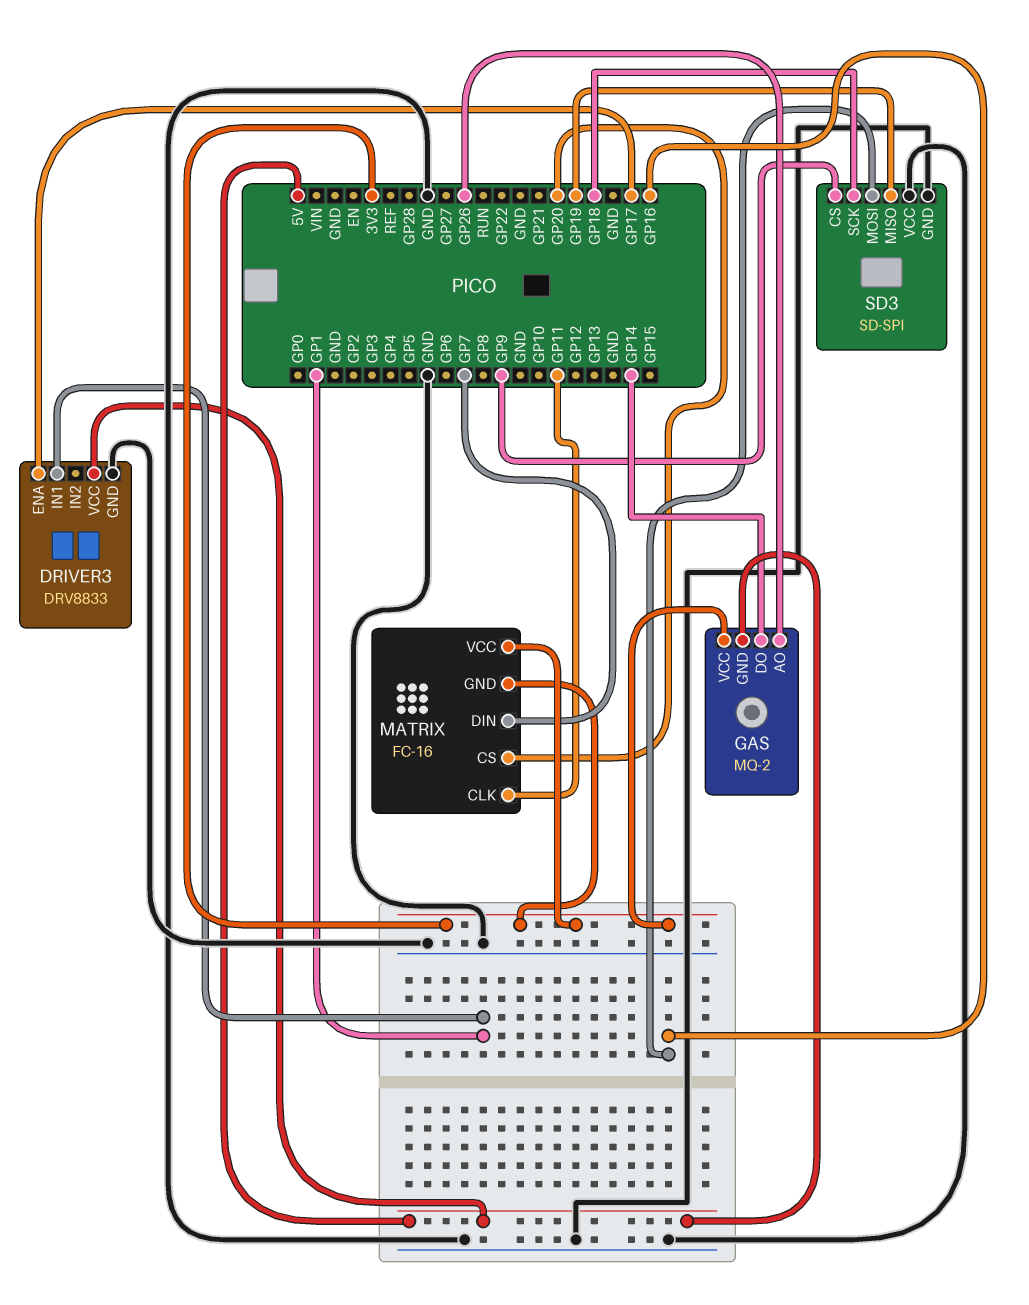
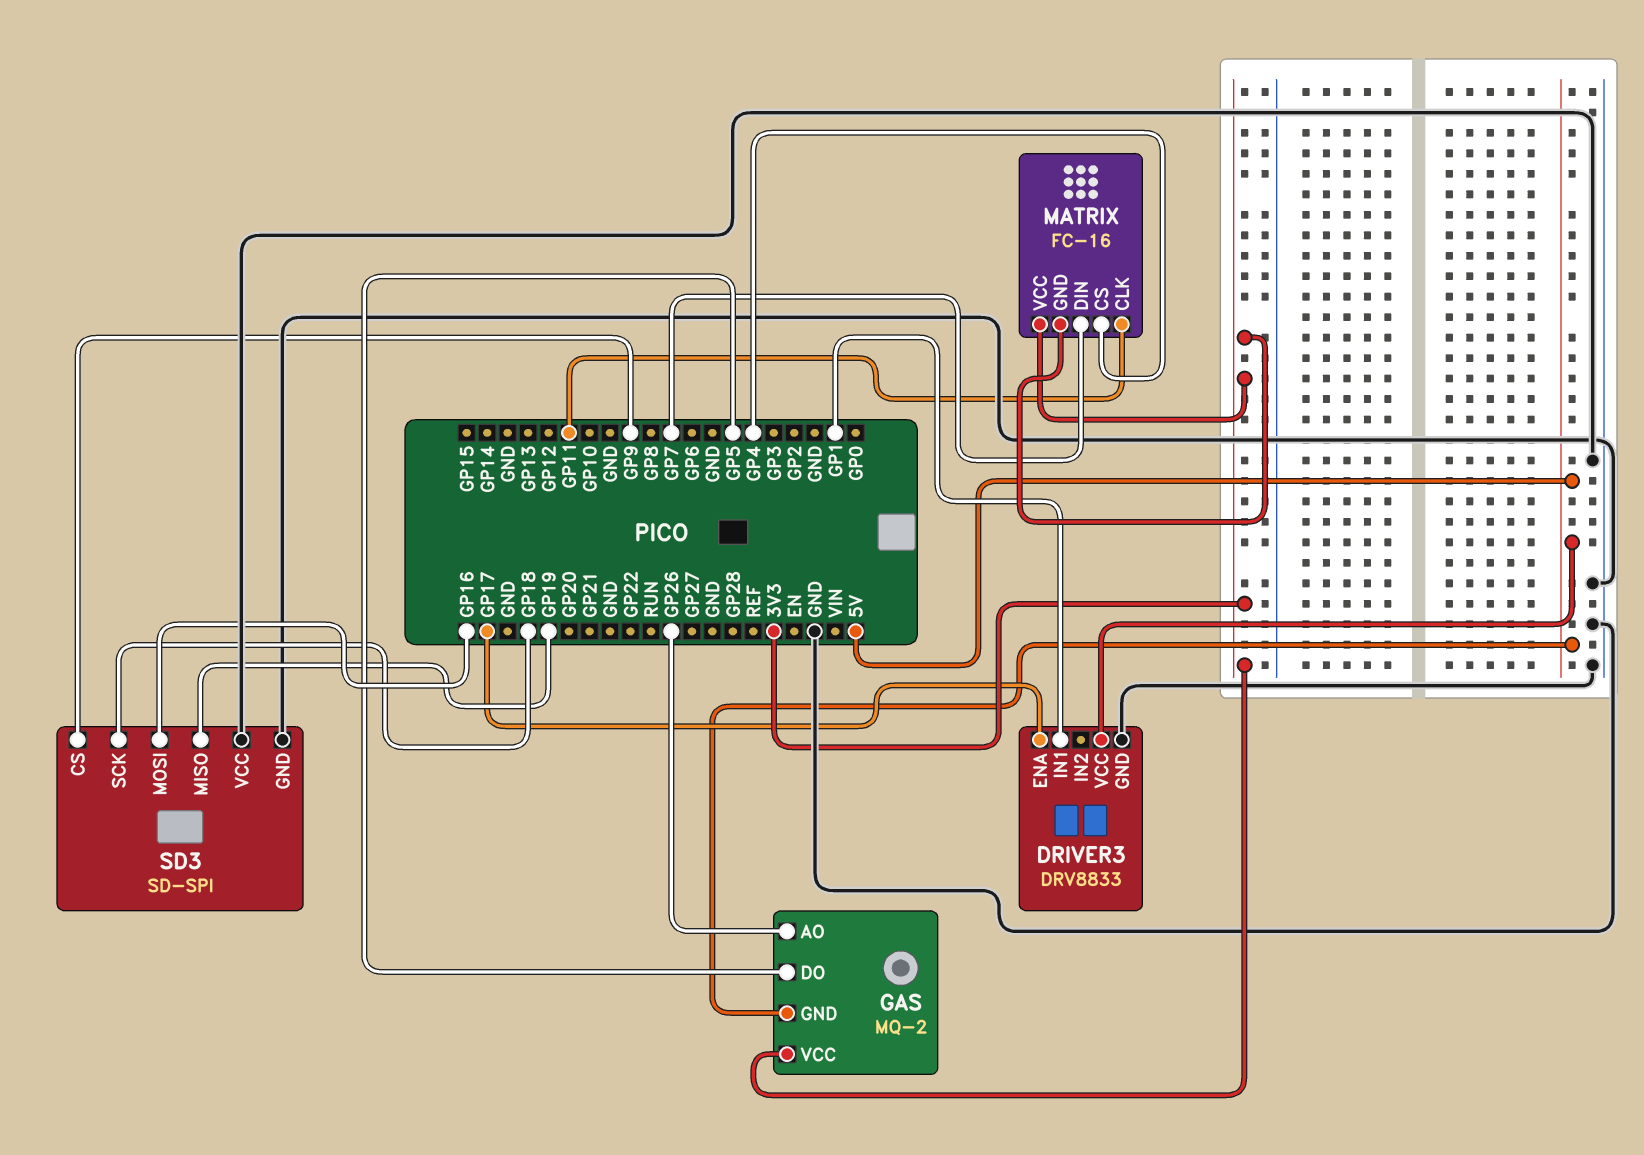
GAS pin DO: GP14 -> GP5
MATRIX pin CS: GP20 -> GP4

